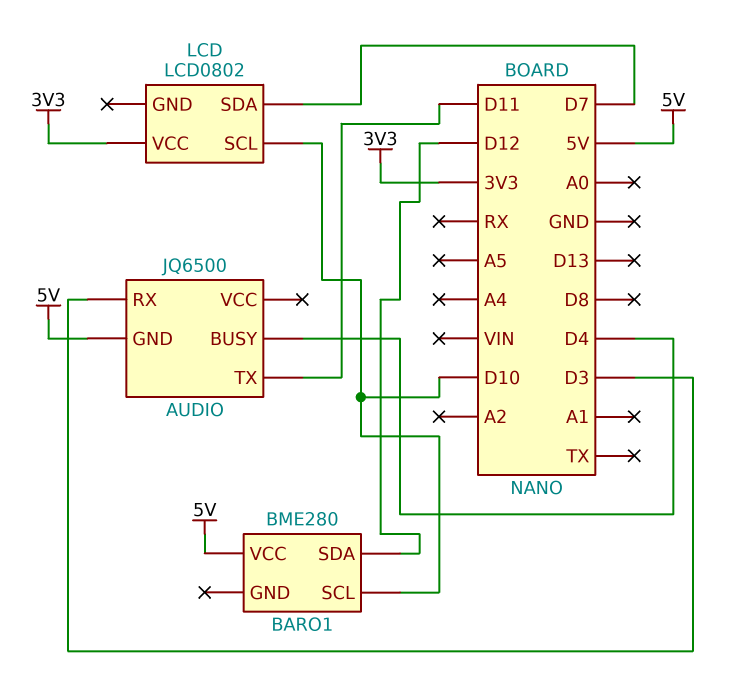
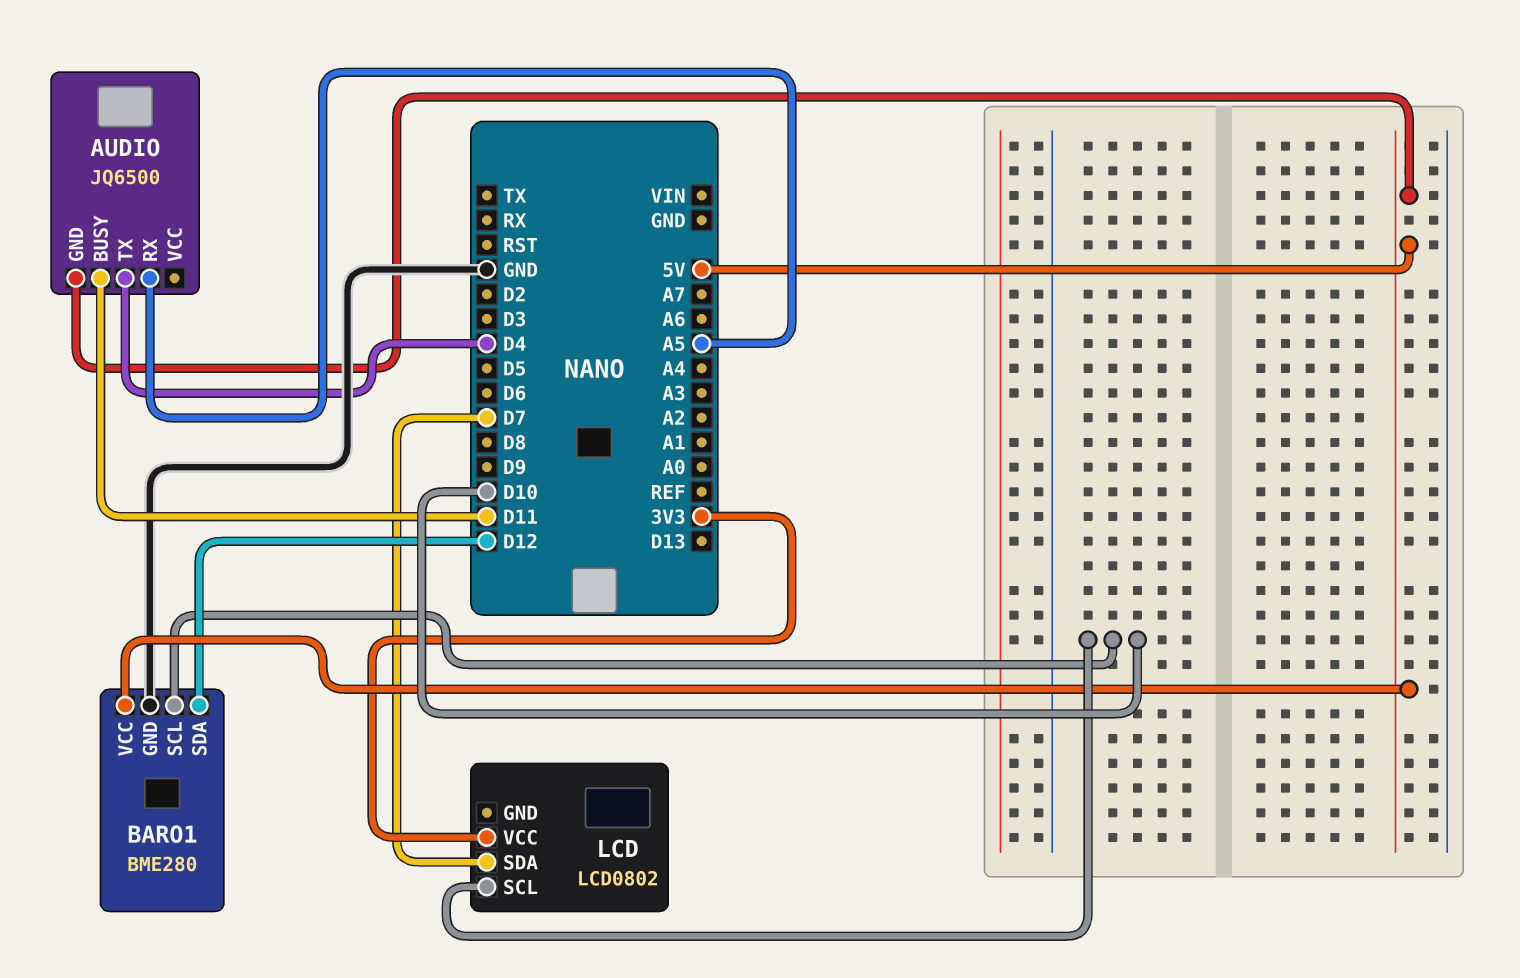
AUDIO pin BUSY: D4 -> D11
AUDIO pin RX: D3 -> A5
AUDIO pin TX: D11 -> D4
BARO1 pin GND: none -> GND

